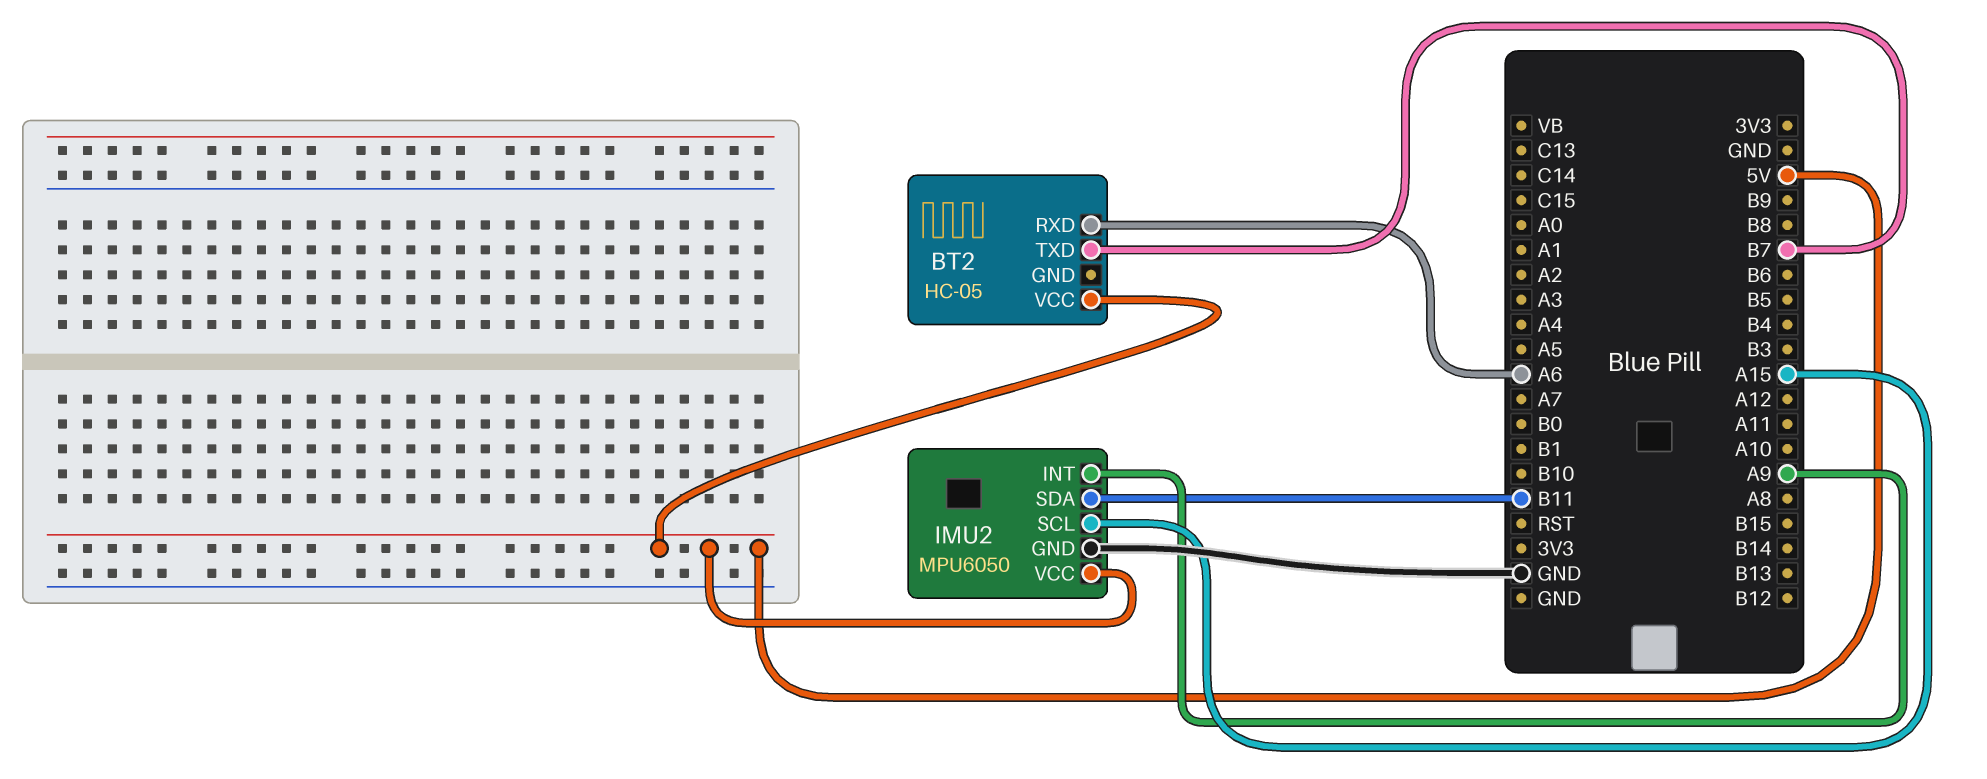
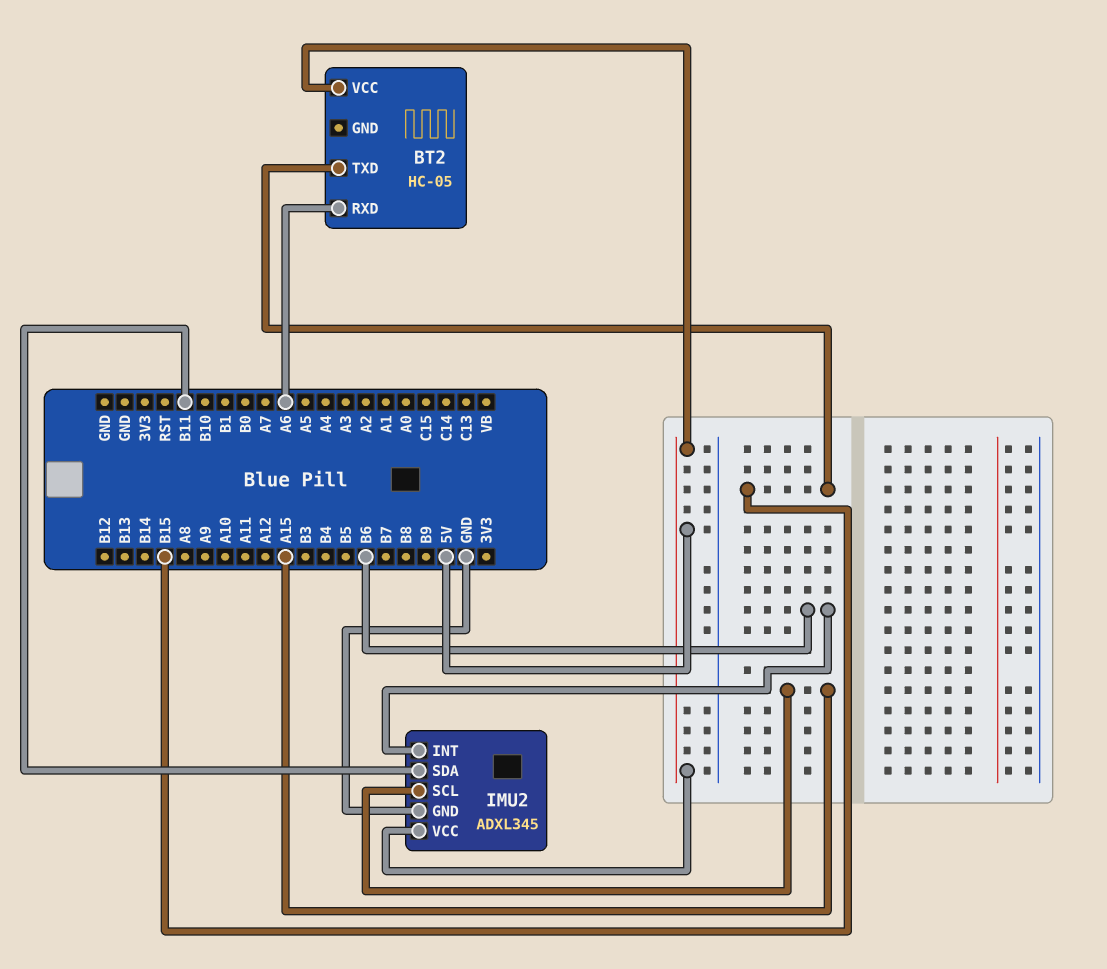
BT2 pin TXD: B7 -> B15
IMU2: MPU6050 -> ADXL345
IMU2 pin INT: A9 -> B6

